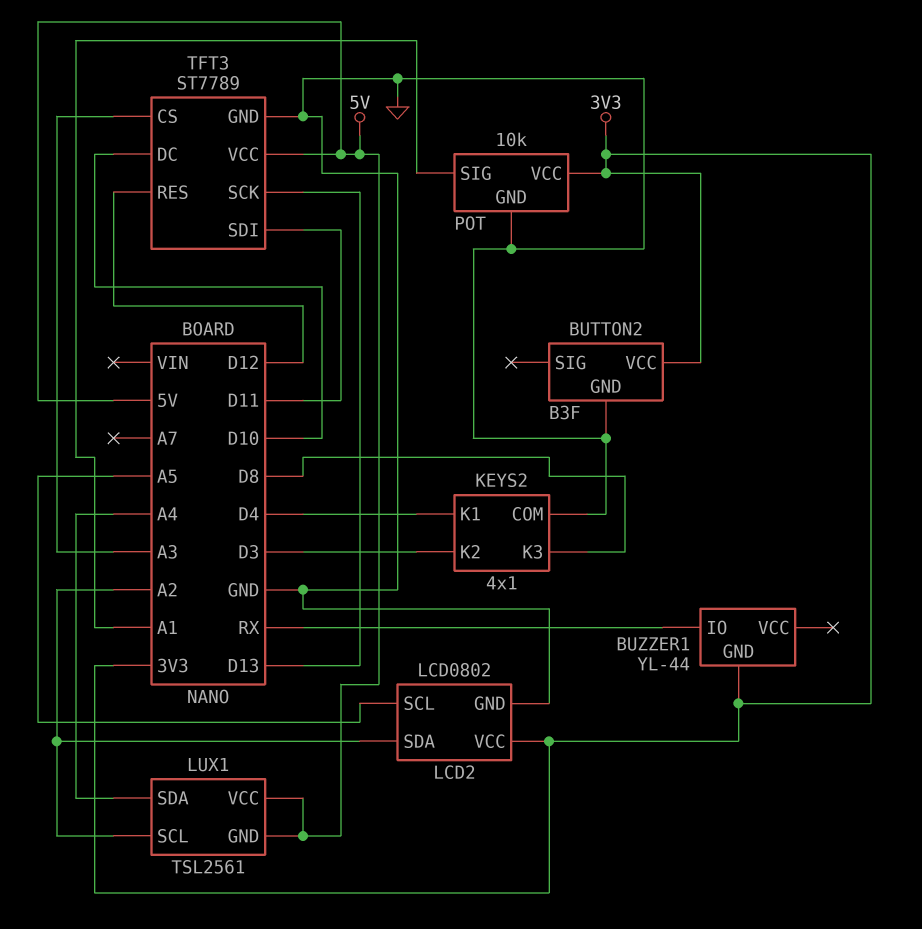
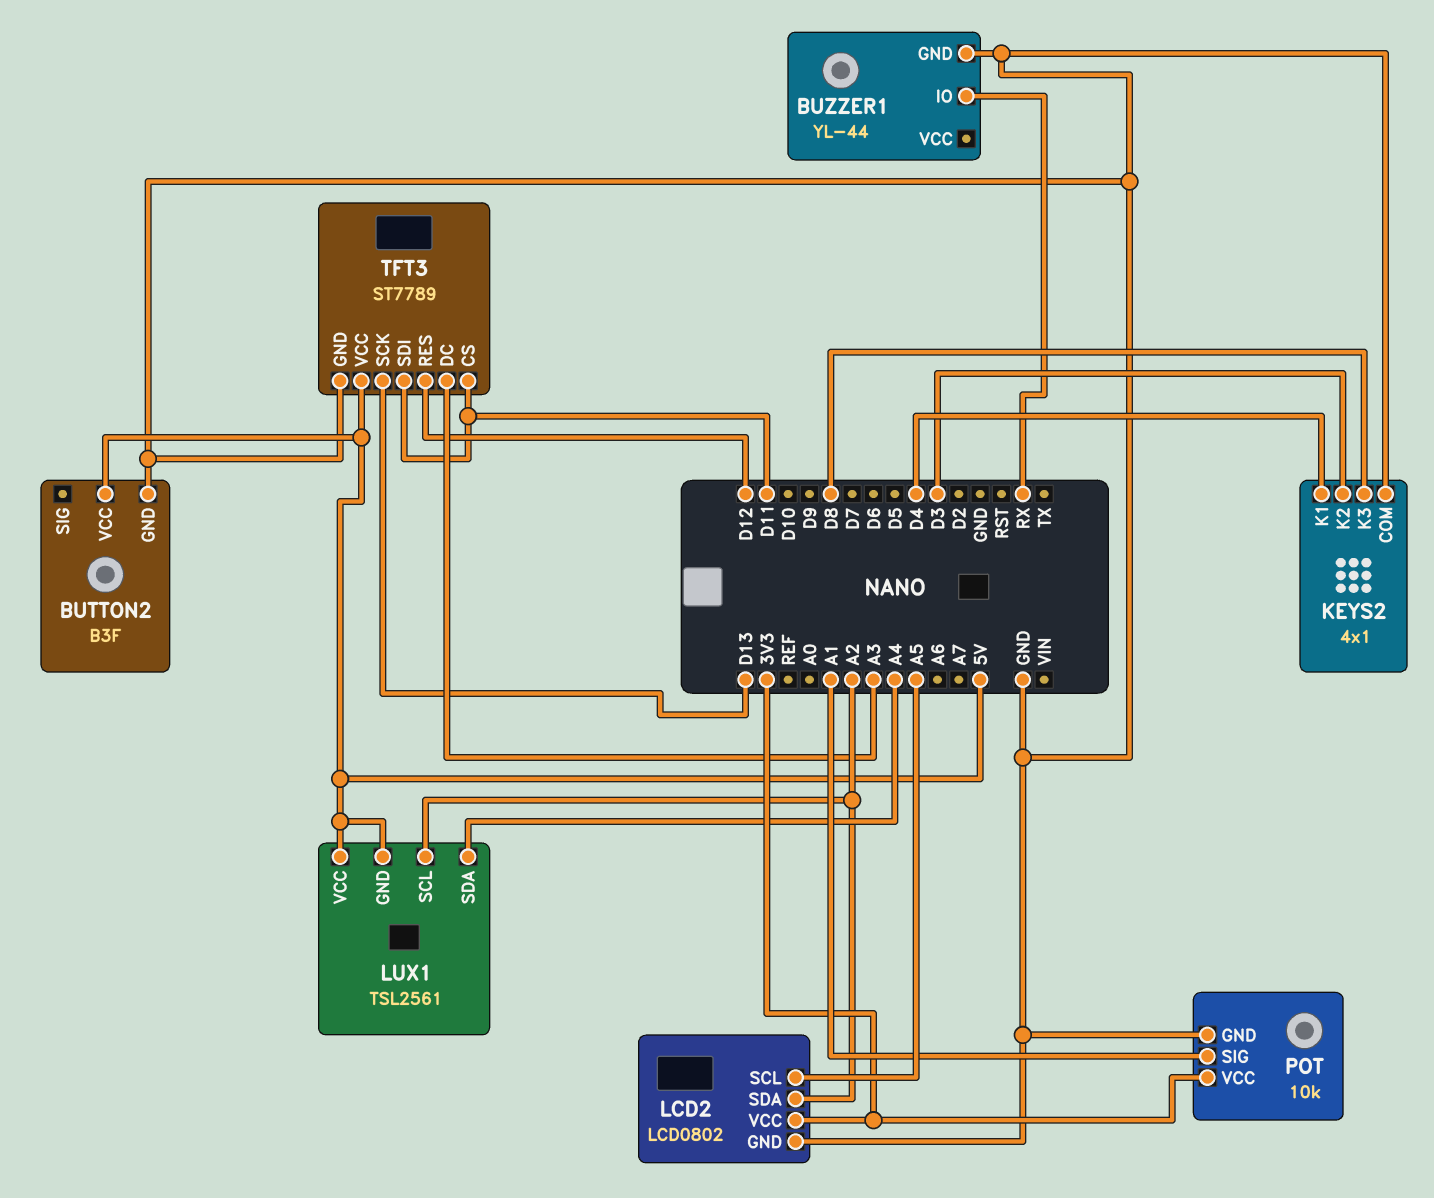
BUTTON2 pin VCC: 3V3 -> 5V
BUZZER1 pin GND: 3V3 -> GND
TFT3 pin CS: A3 -> D11
TFT3 pin DC: D10 -> A3

